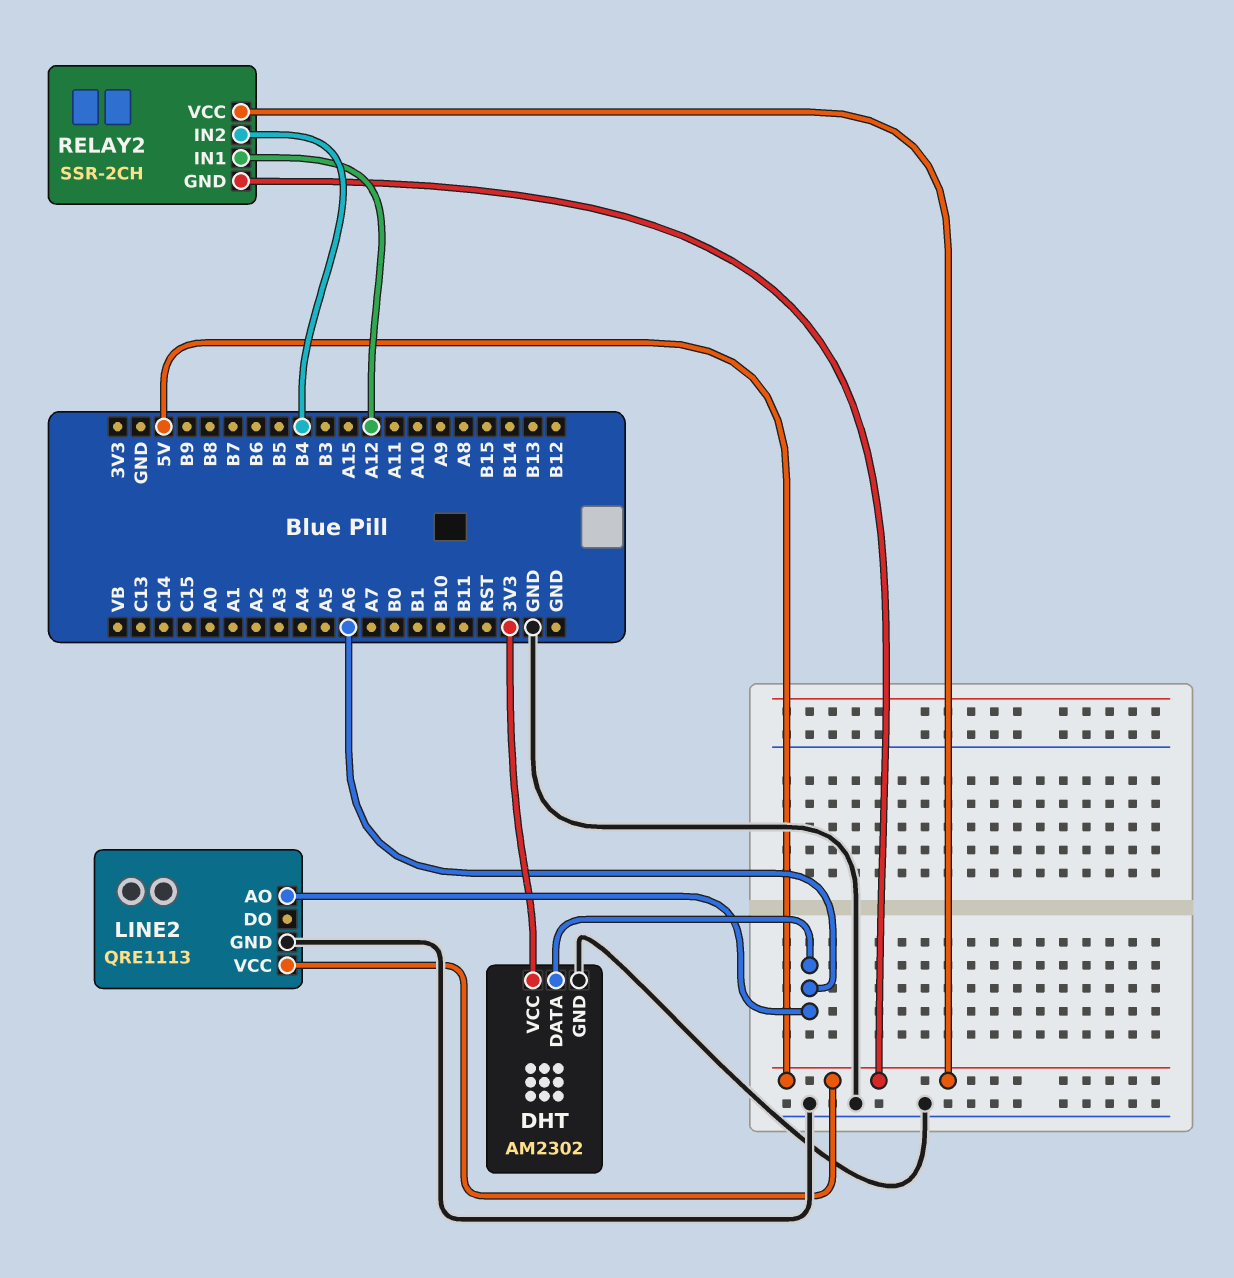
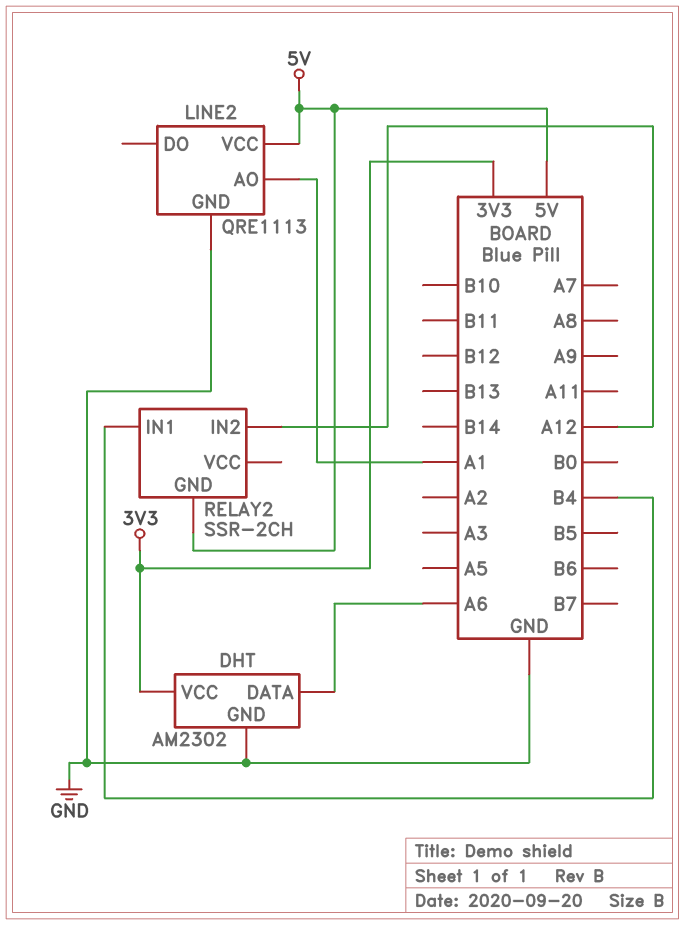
LINE2 pin AO: A6 -> A1
RELAY2 pin IN1: A12 -> B4
RELAY2 pin IN2: B4 -> A12
RELAY2 pin VCC: 5V -> none

